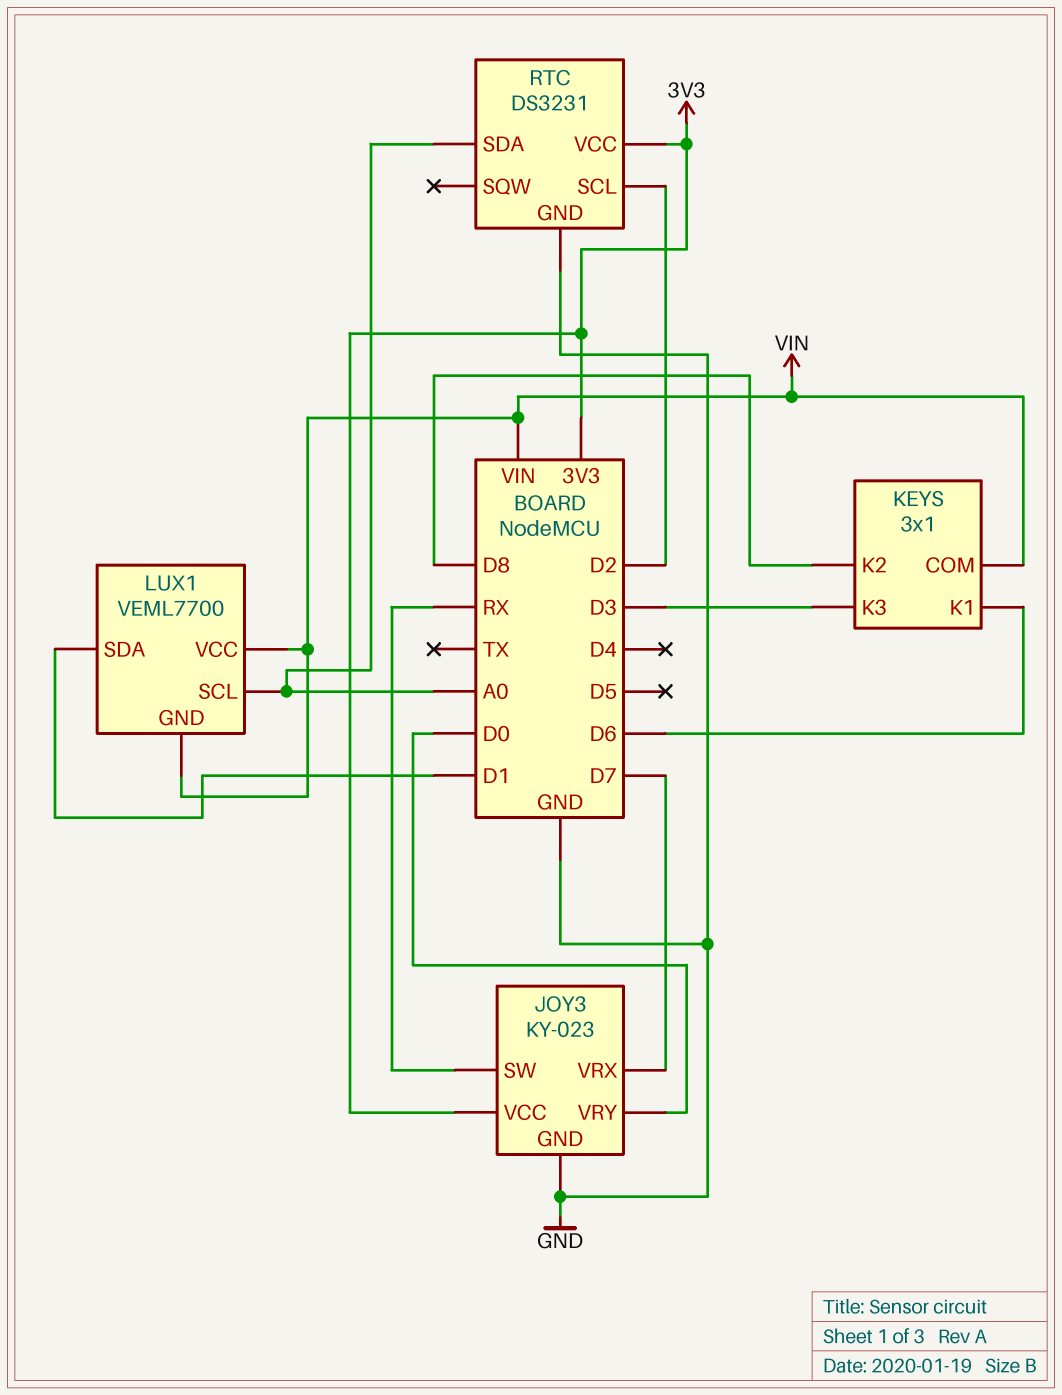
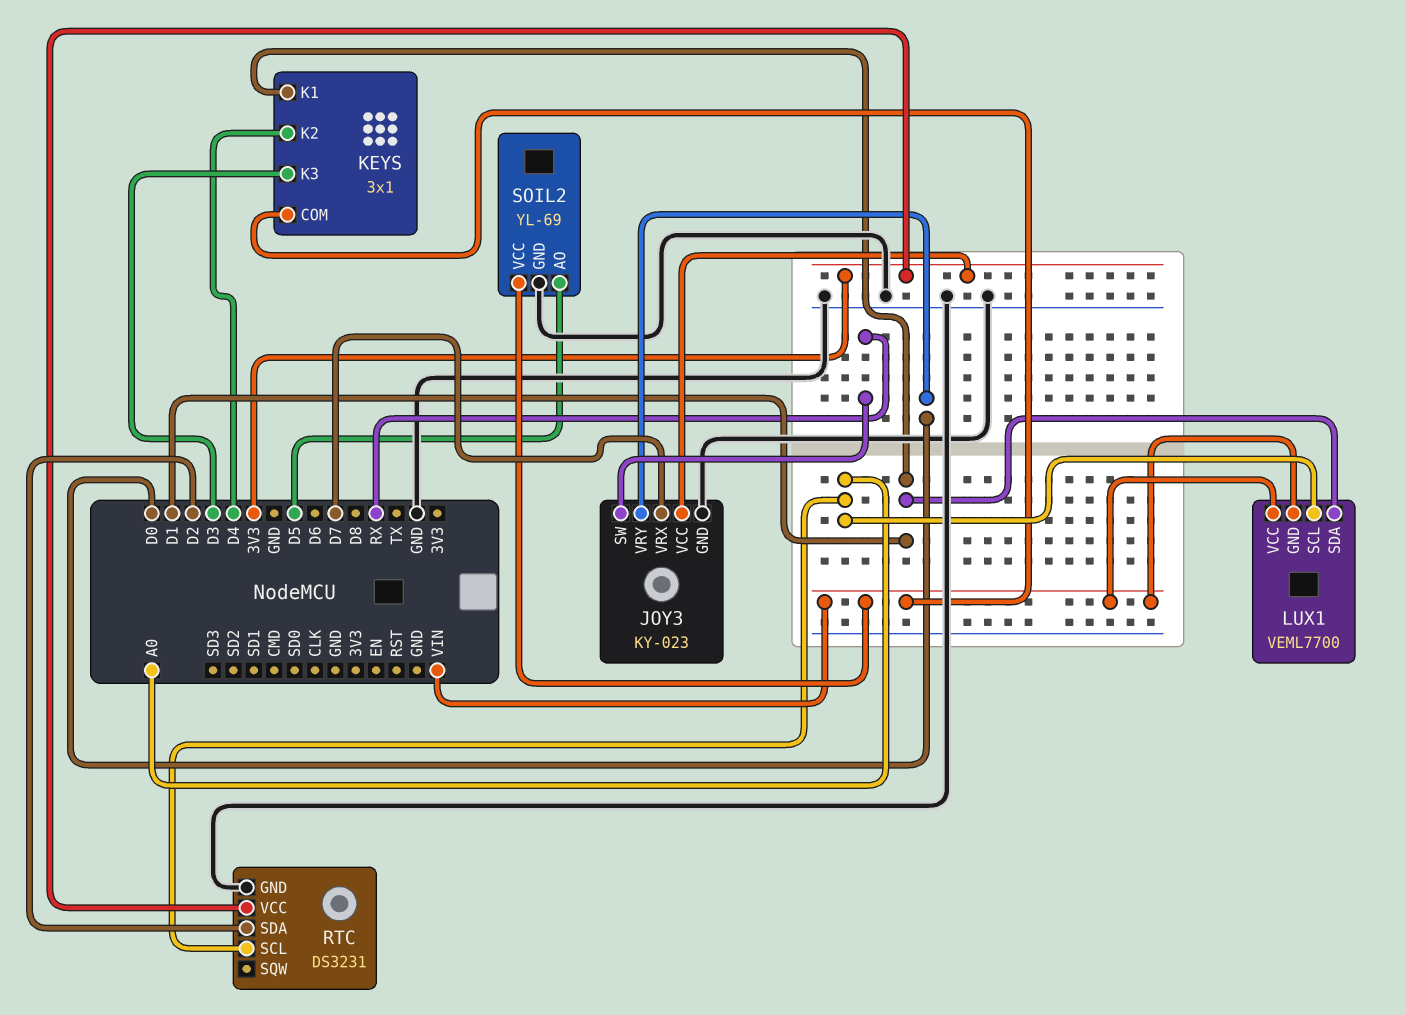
KEYS pin K1: D6 -> D1
KEYS pin K2: D8 -> D4
RTC pin SCL: D2 -> A0
RTC pin SDA: A0 -> D2
SOIL2: none -> YL-69
SOIL2 pin AO: none -> D5
SOIL2 pin GND: none -> GND
SOIL2 pin VCC: none -> VIN

